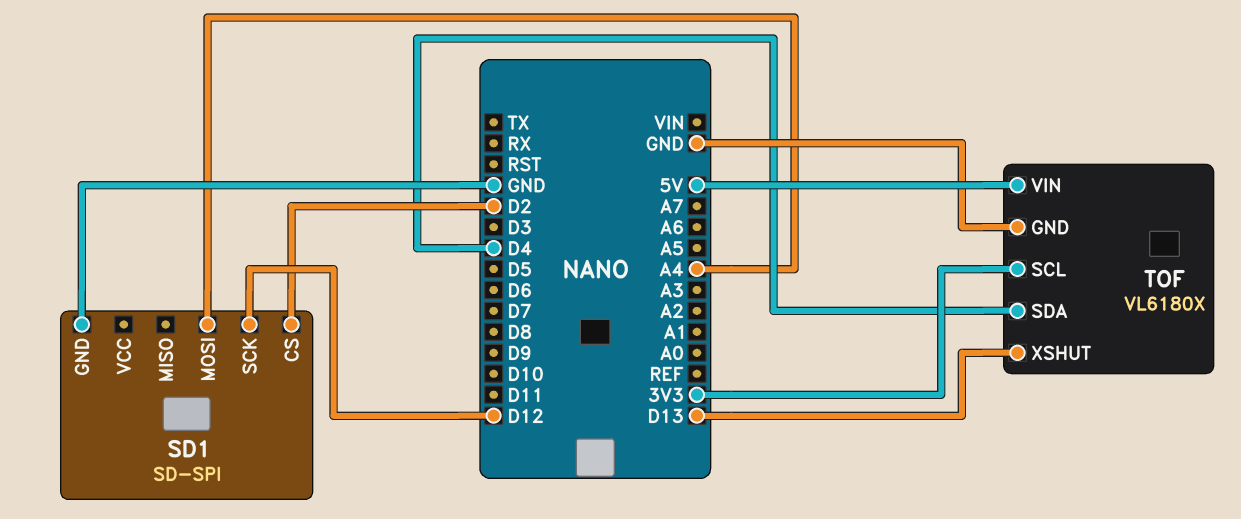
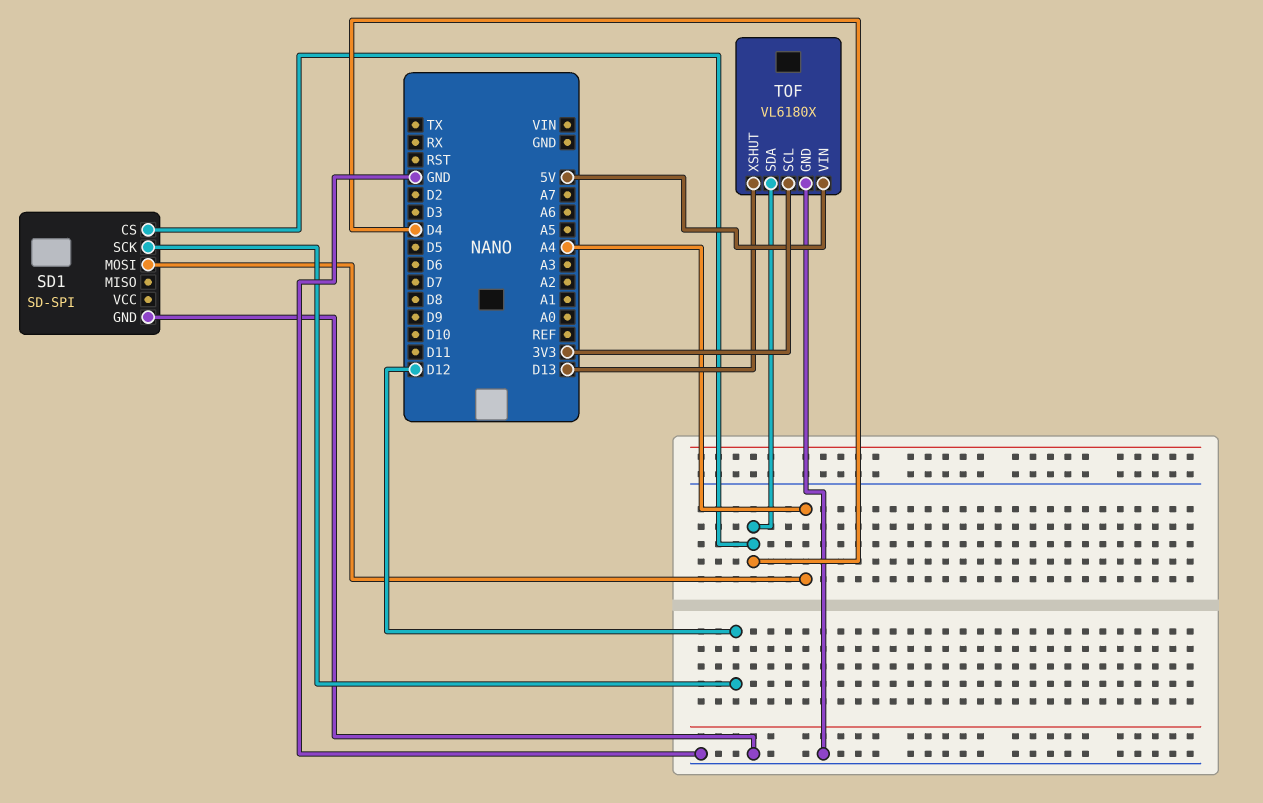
SD1 pin CS: D2 -> D4

